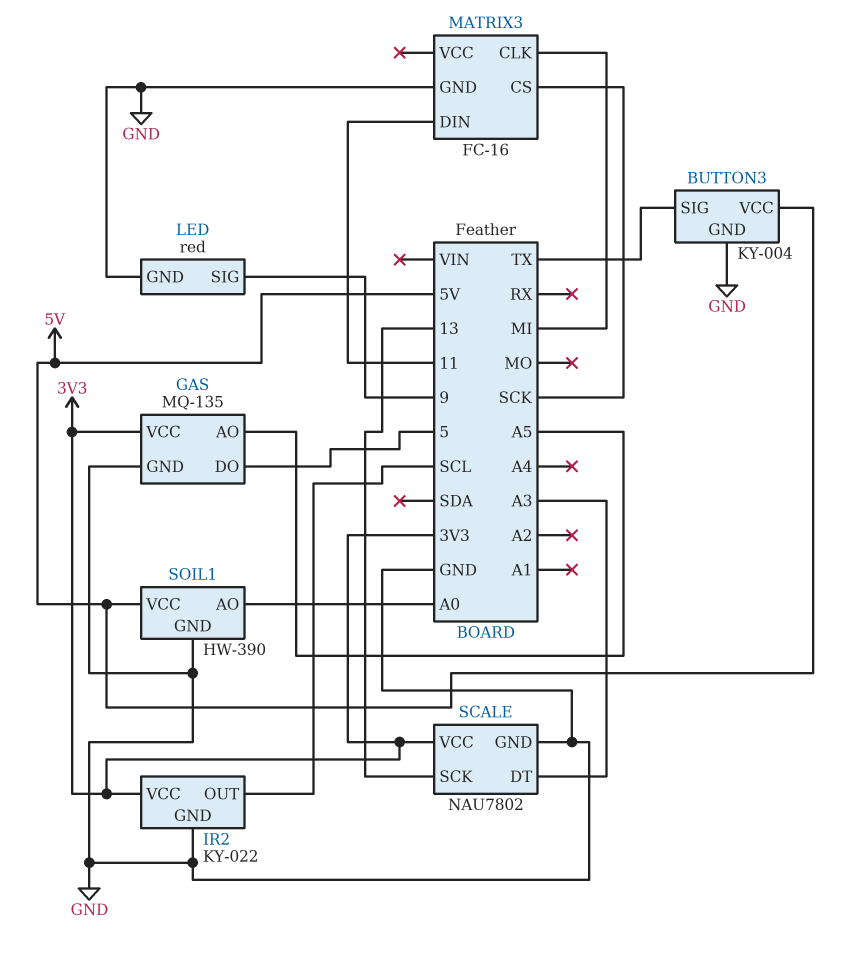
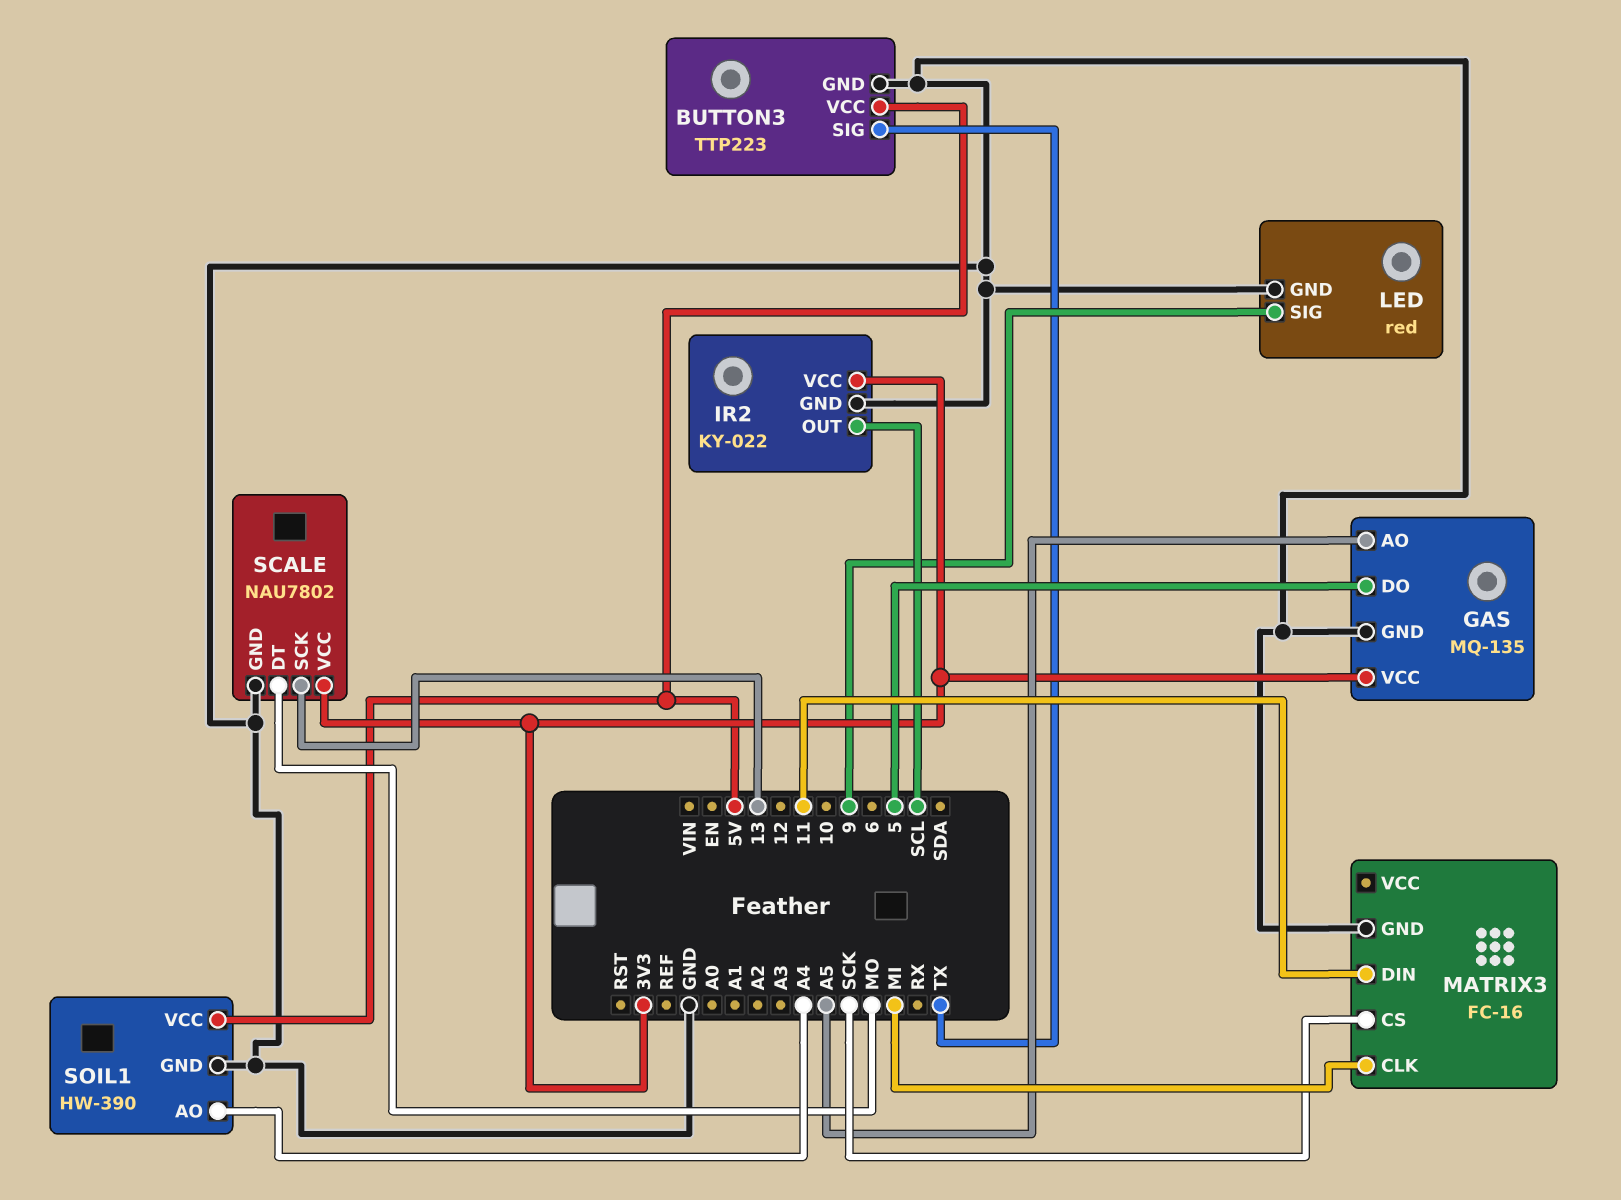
BUTTON3: KY-004 -> TTP223
SCALE pin DT: A3 -> MO
SOIL1 pin AO: A0 -> A4

